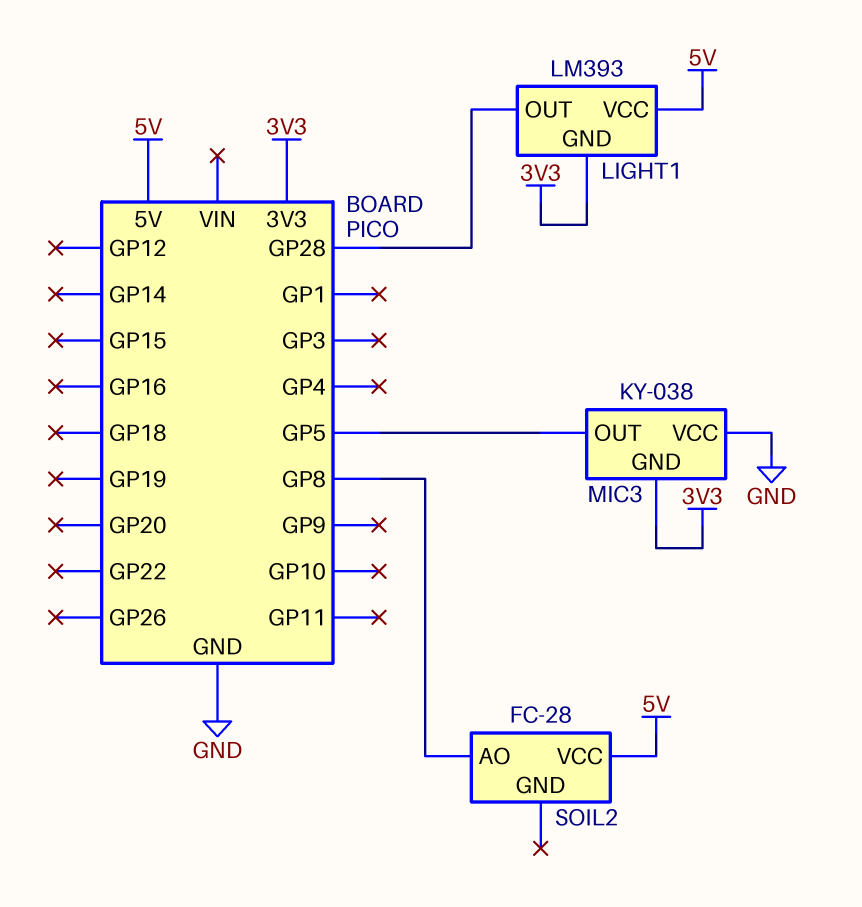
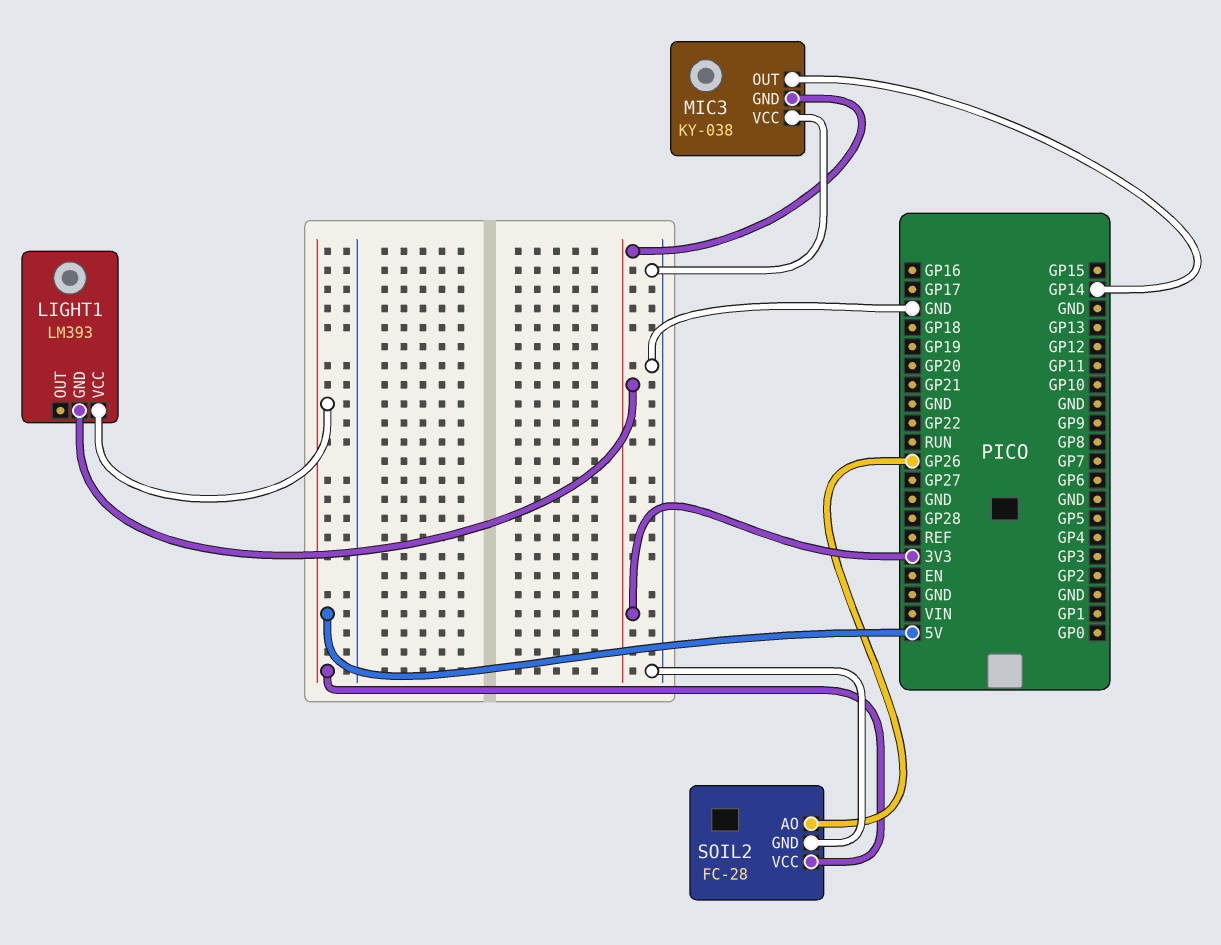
LIGHT1 pin OUT: GP28 -> none
MIC3 pin OUT: GP5 -> GP14
SOIL2 pin AO: GP8 -> GP26
SOIL2 pin GND: none -> GND

